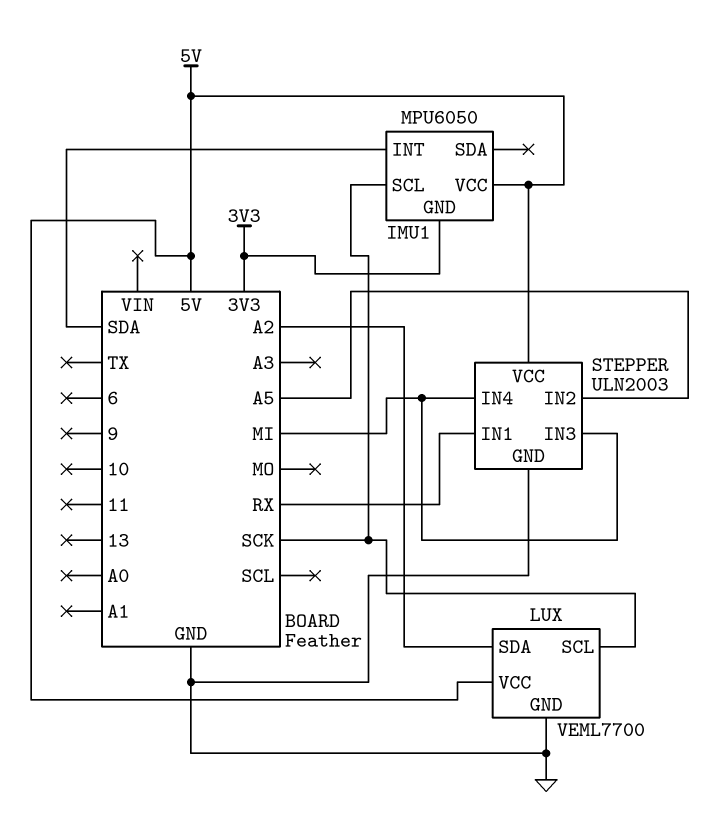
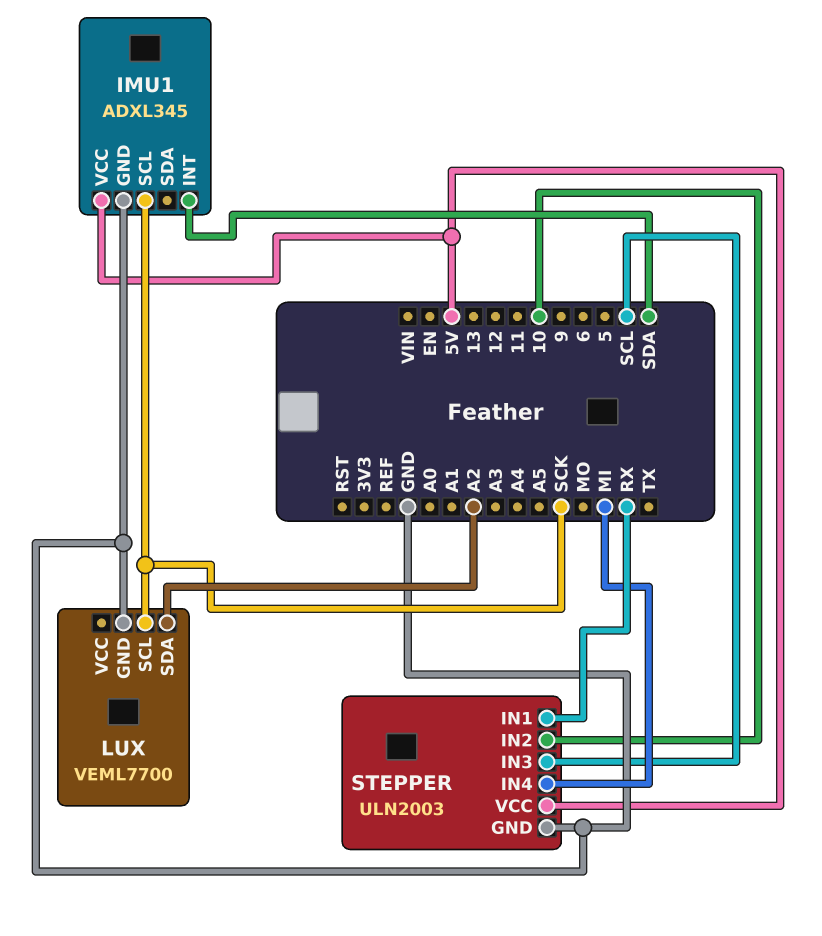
IMU1: MPU6050 -> ADXL345
IMU1 pin GND: 3V3 -> GND
LUX pin VCC: 5V -> none
STEPPER pin IN2: A5 -> 10
STEPPER pin IN3: MI -> SCL

